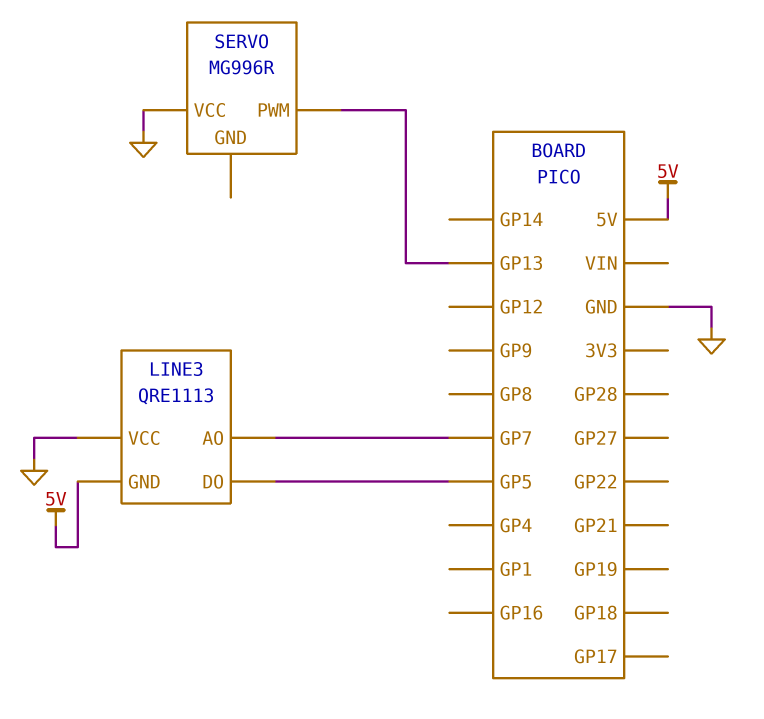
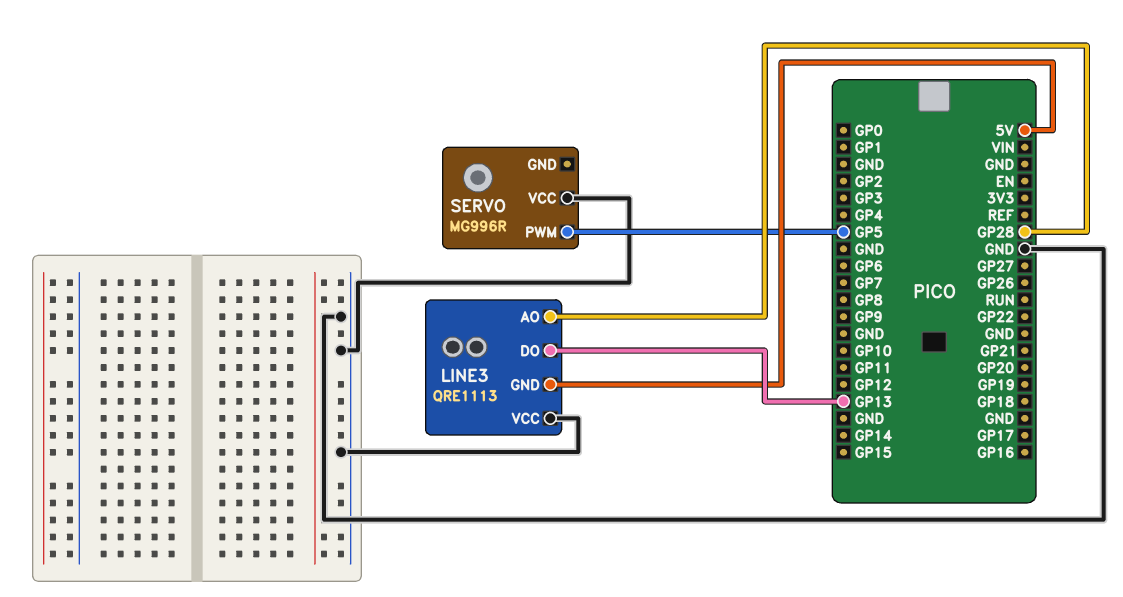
LINE3 pin AO: GP7 -> GP28
LINE3 pin DO: GP5 -> GP13
SERVO pin PWM: GP13 -> GP5

